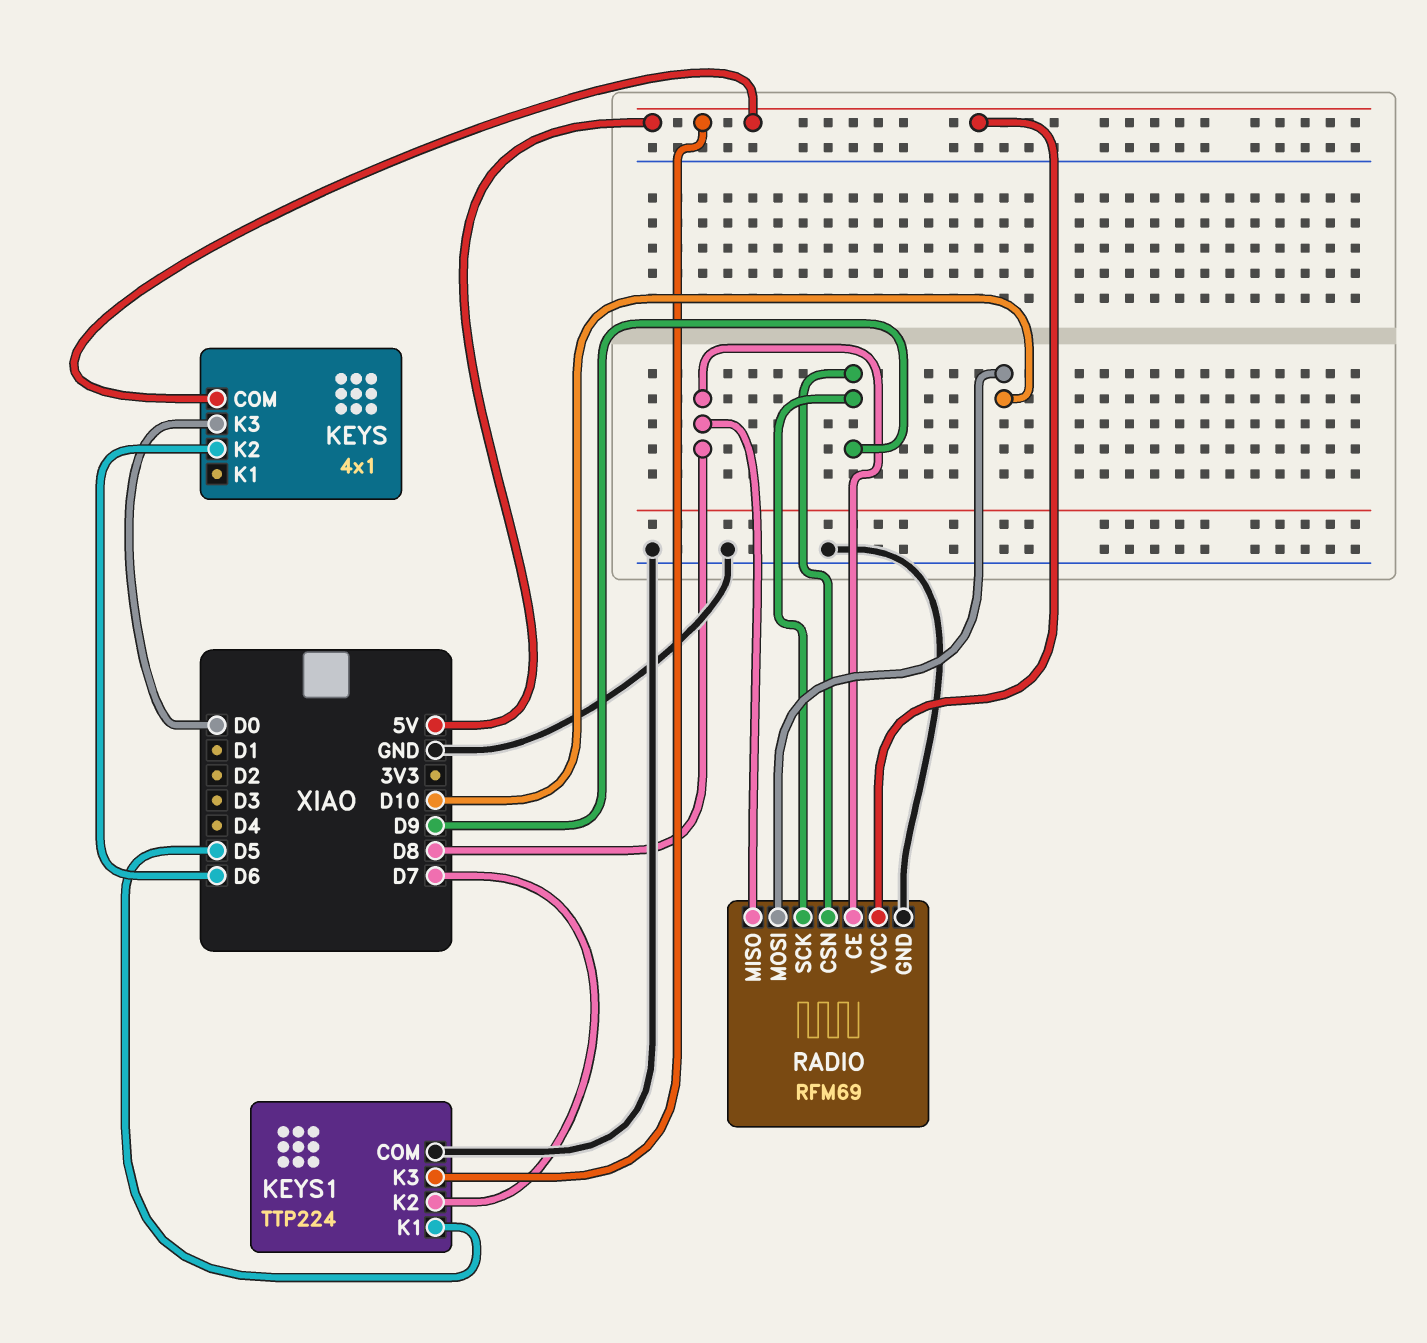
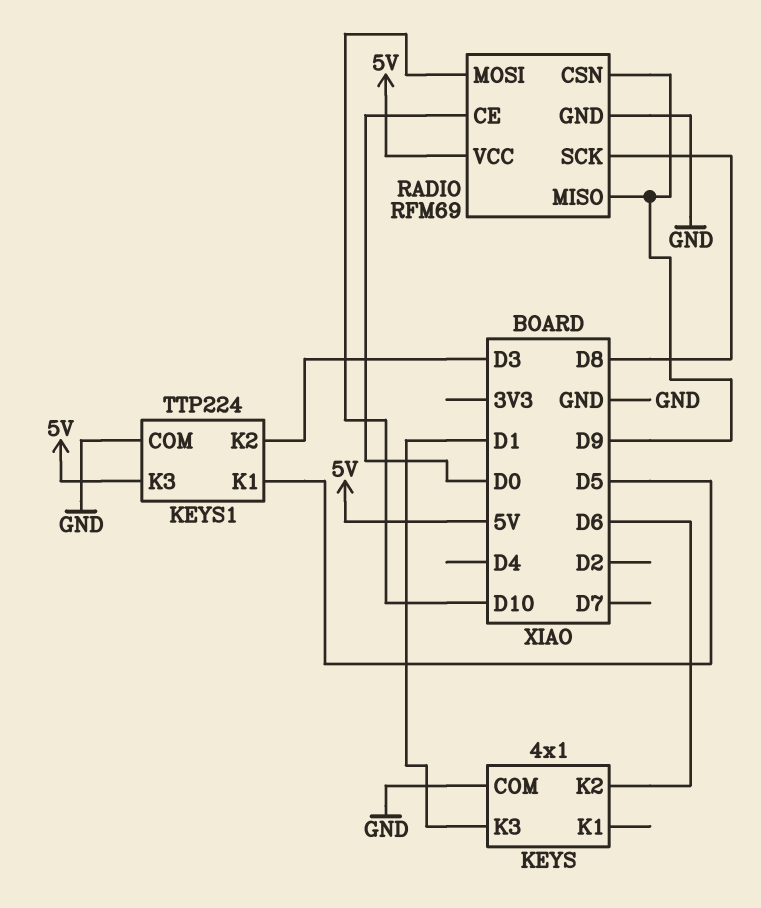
KEYS pin COM: 5V -> GND
KEYS pin K3: D0 -> D1
KEYS1 pin K2: D7 -> D3
RADIO pin CE: D8 -> D0
RADIO pin MISO: D8 -> D9
RADIO pin SCK: D9 -> D8

